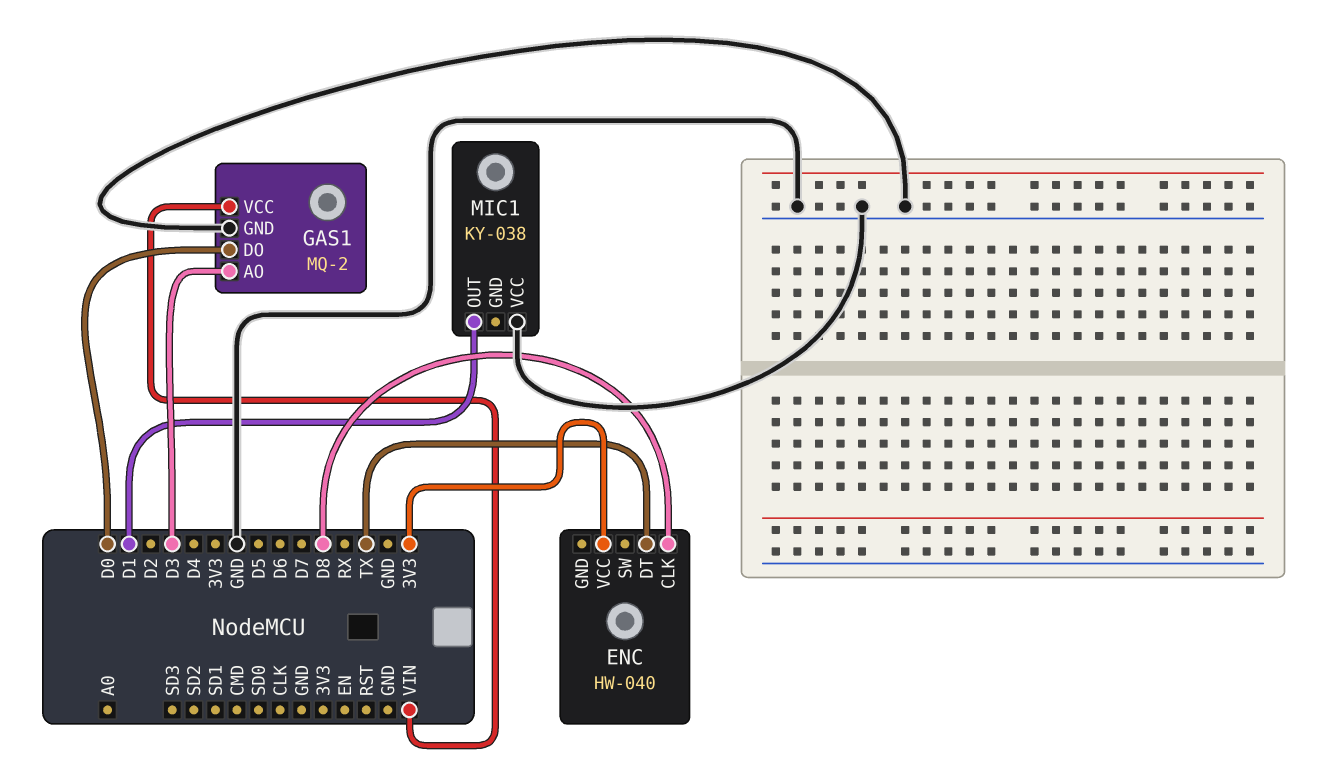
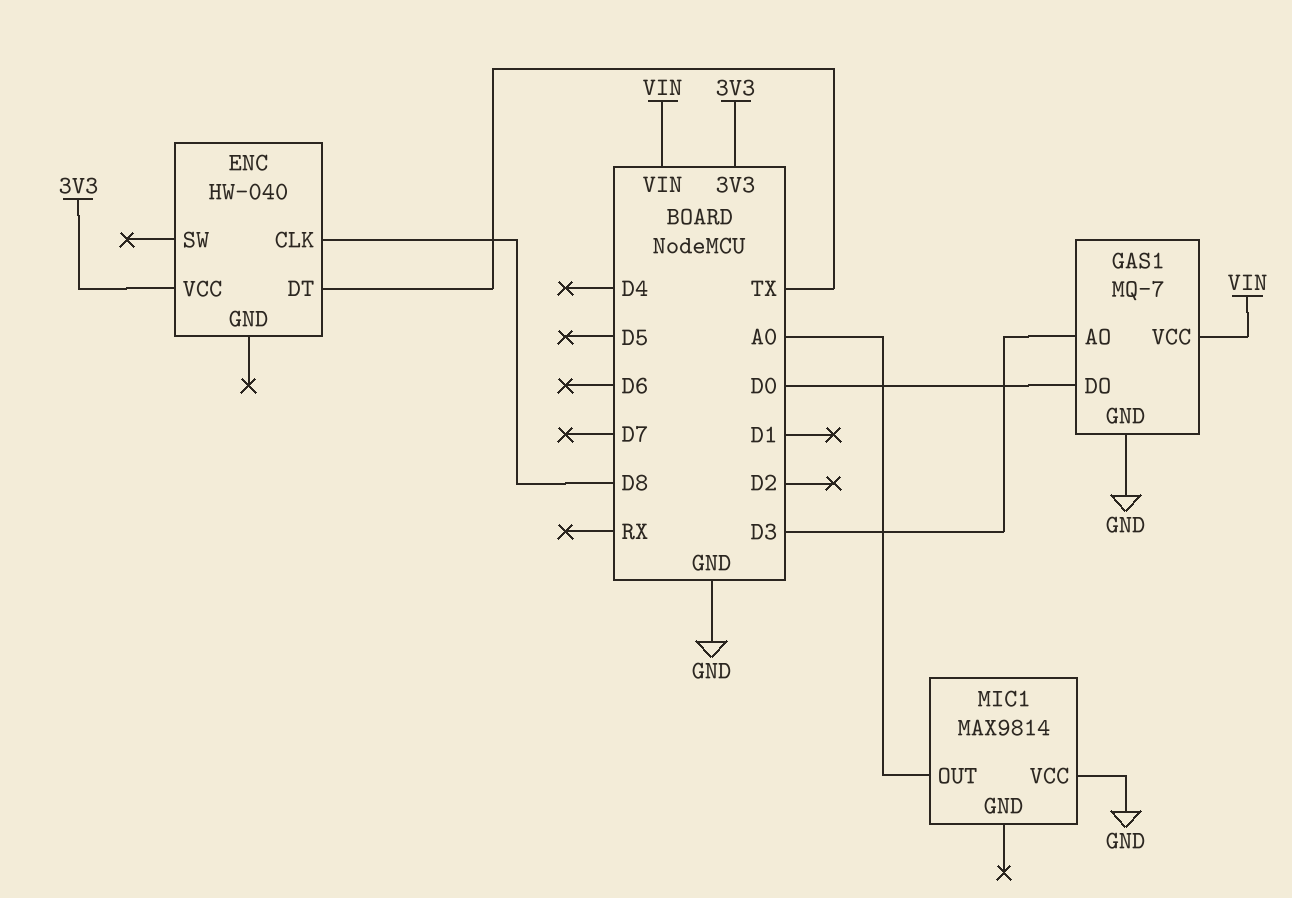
GAS1: MQ-2 -> MQ-7
MIC1: KY-038 -> MAX9814
MIC1 pin OUT: D1 -> A0

